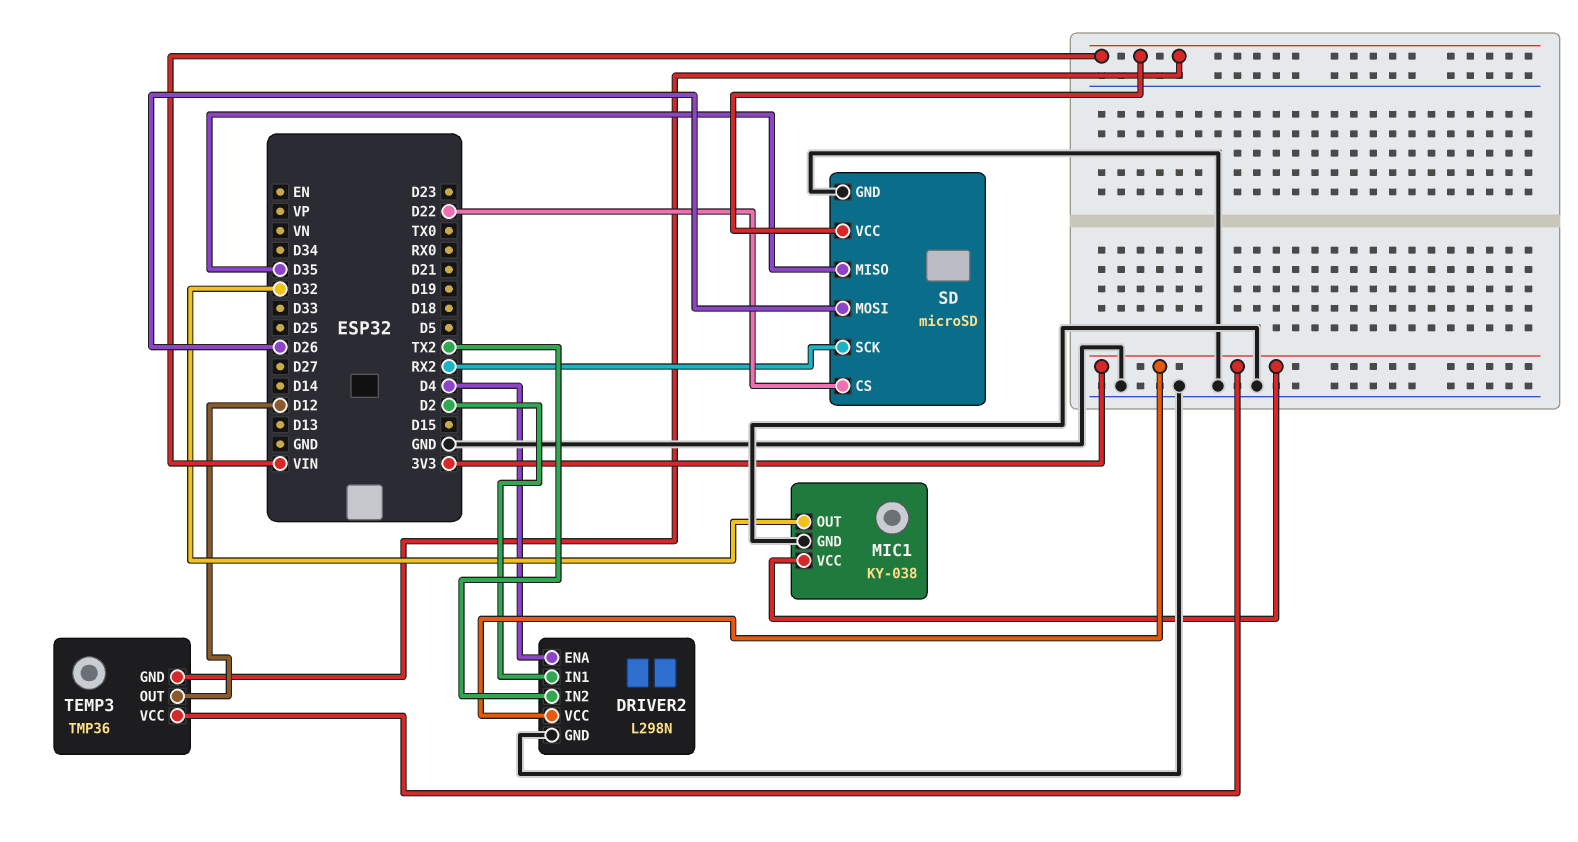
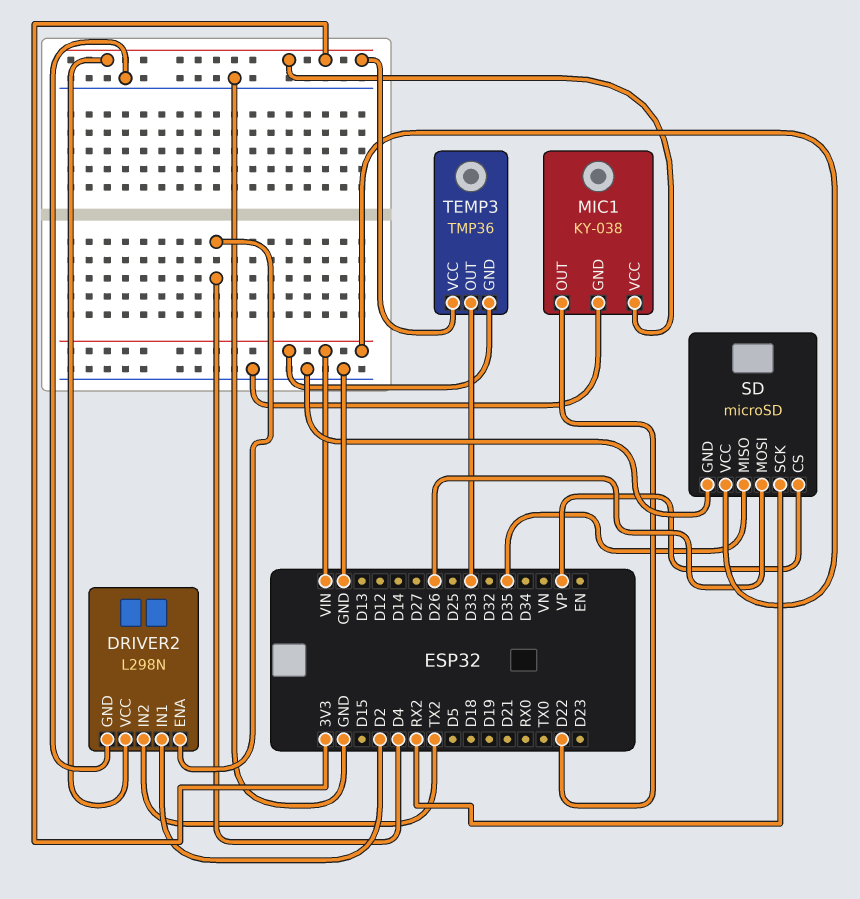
MIC1 pin OUT: D32 -> D22
SD pin CS: D22 -> VP
TEMP3 pin OUT: D12 -> D33

